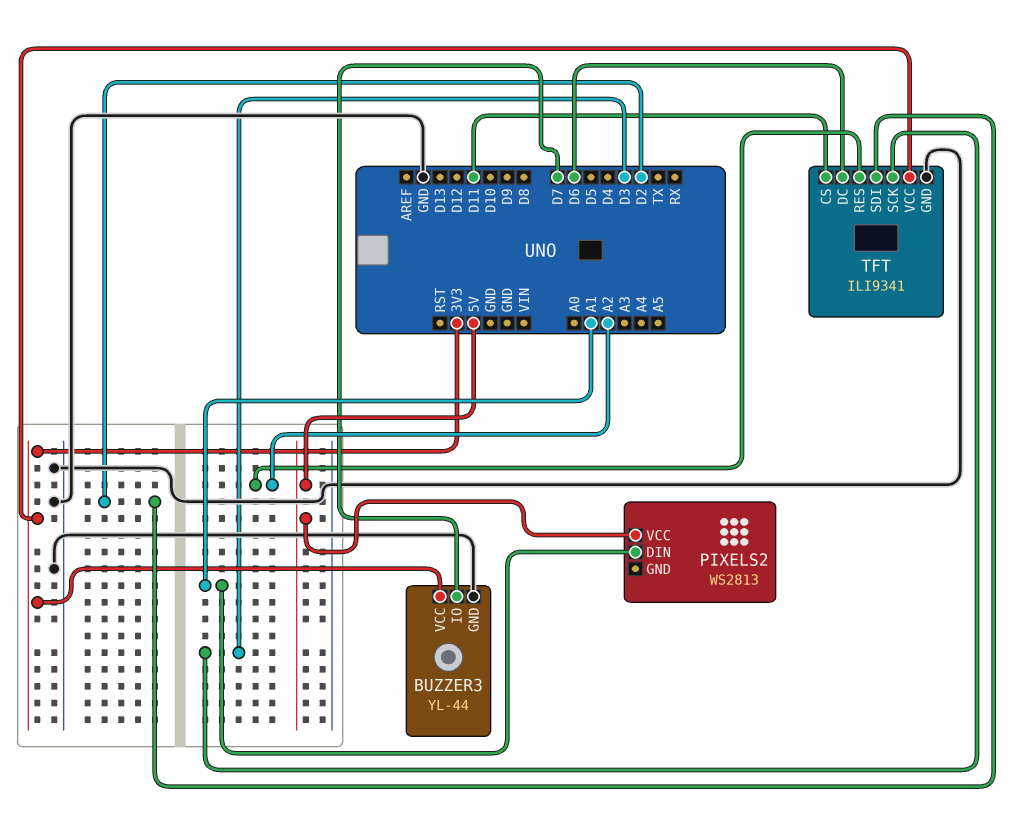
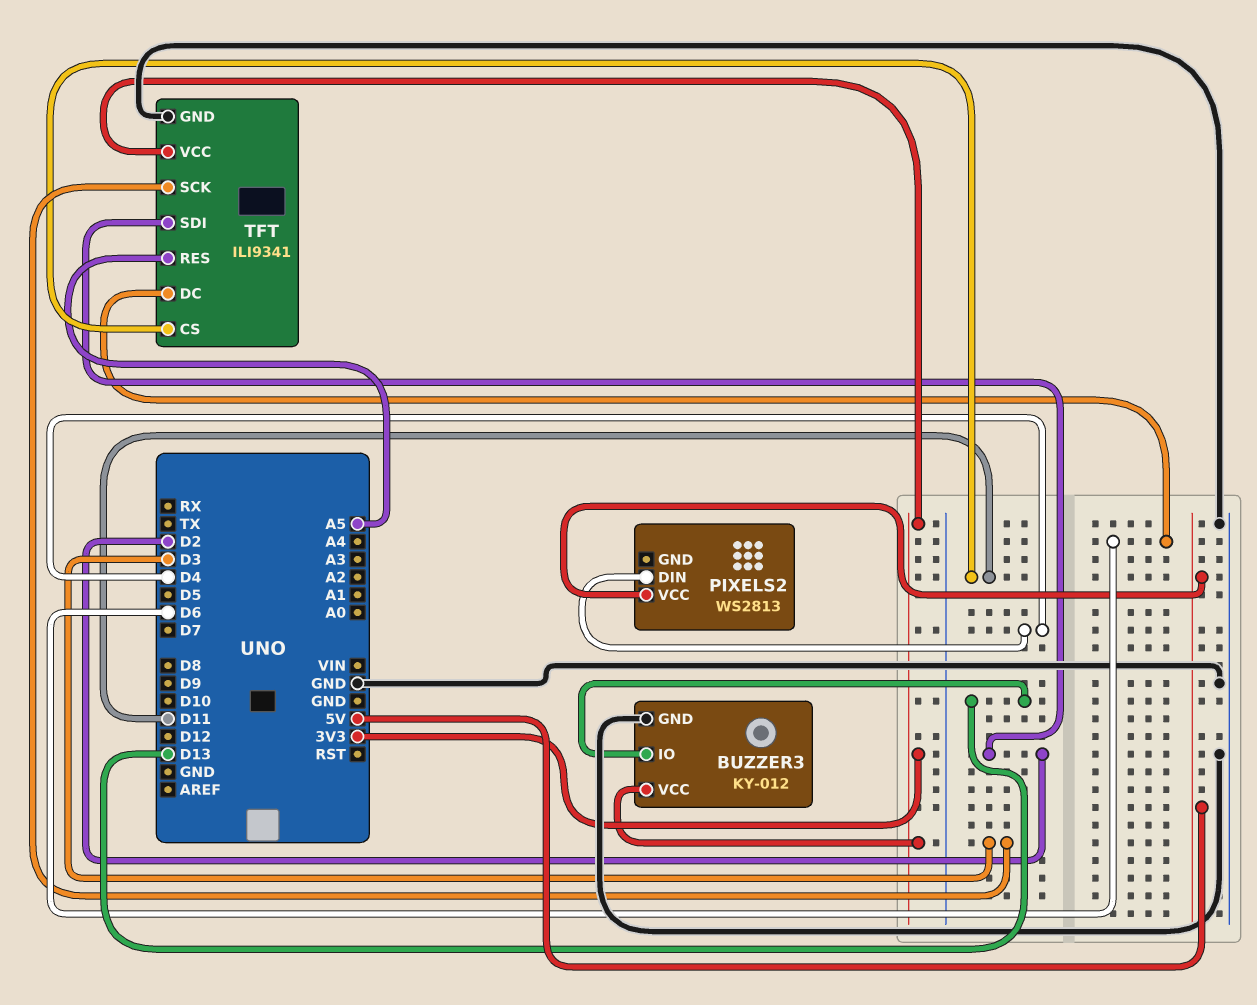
BUZZER3: YL-44 -> KY-012
BUZZER3 pin IO: D7 -> D13
PIXELS2 pin DIN: A1 -> D4
TFT pin RES: A2 -> A5

